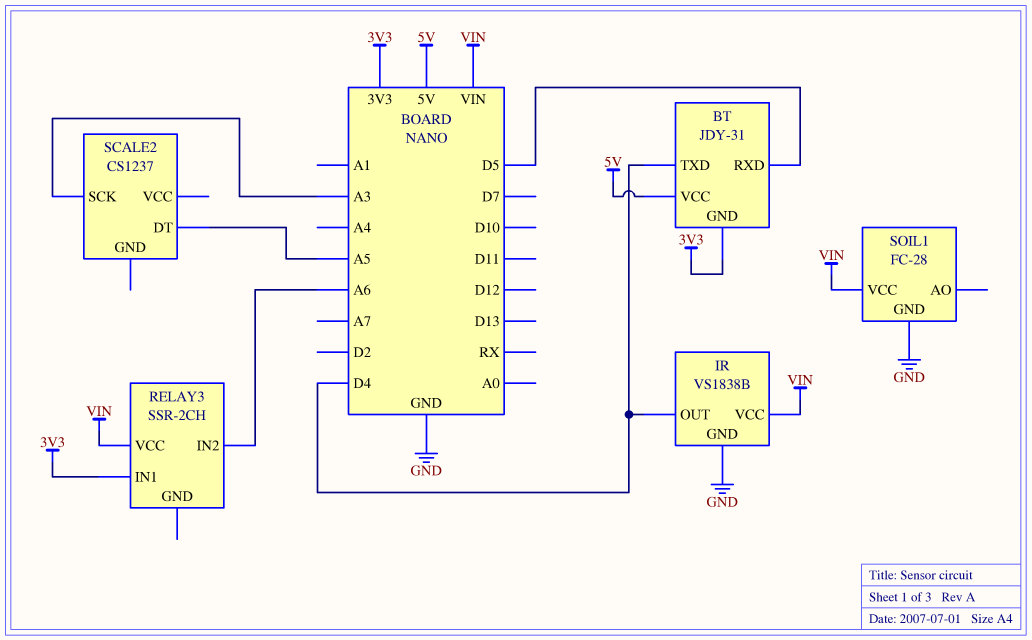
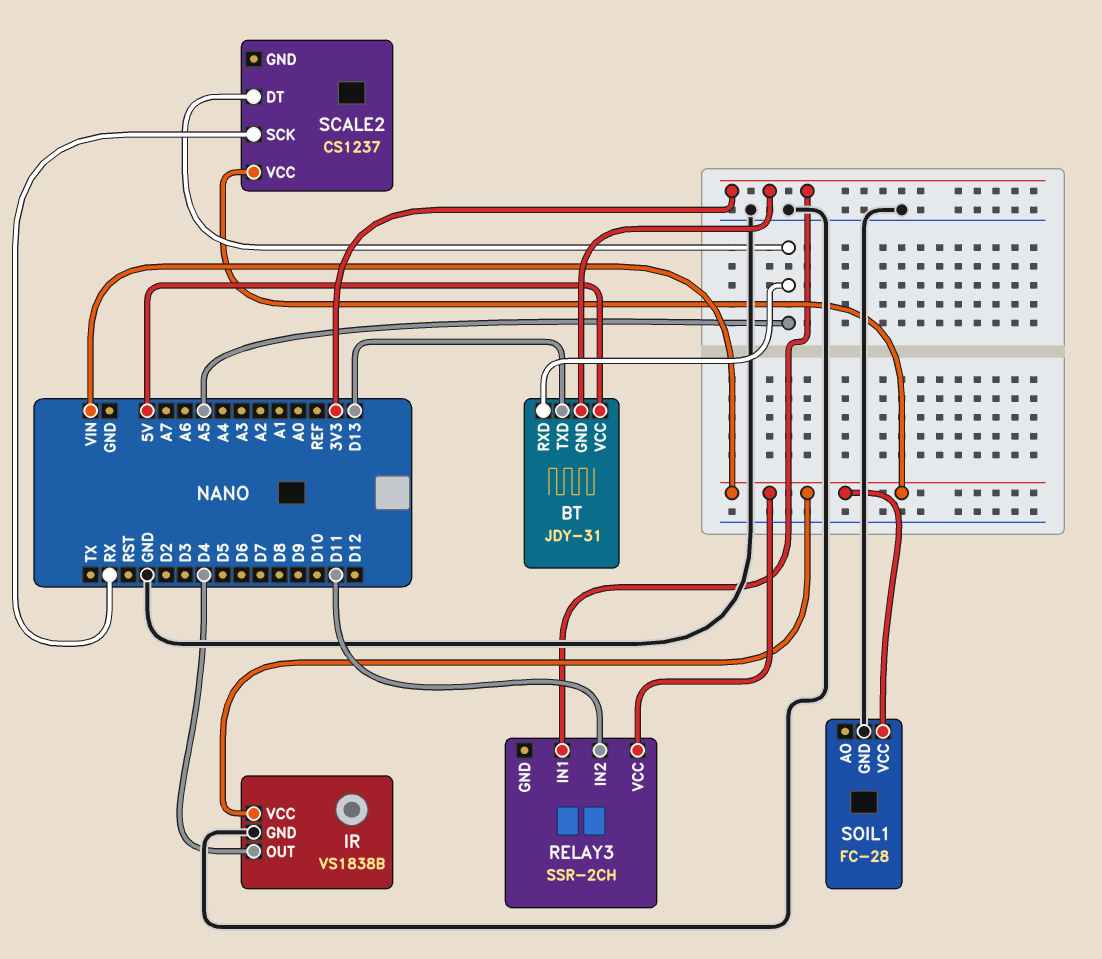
BT pin RXD: D5 -> A5
BT pin TXD: D4 -> D13
RELAY3 pin IN2: A6 -> D11
SCALE2 pin SCK: A3 -> RX
SCALE2 pin VCC: none -> VIN

